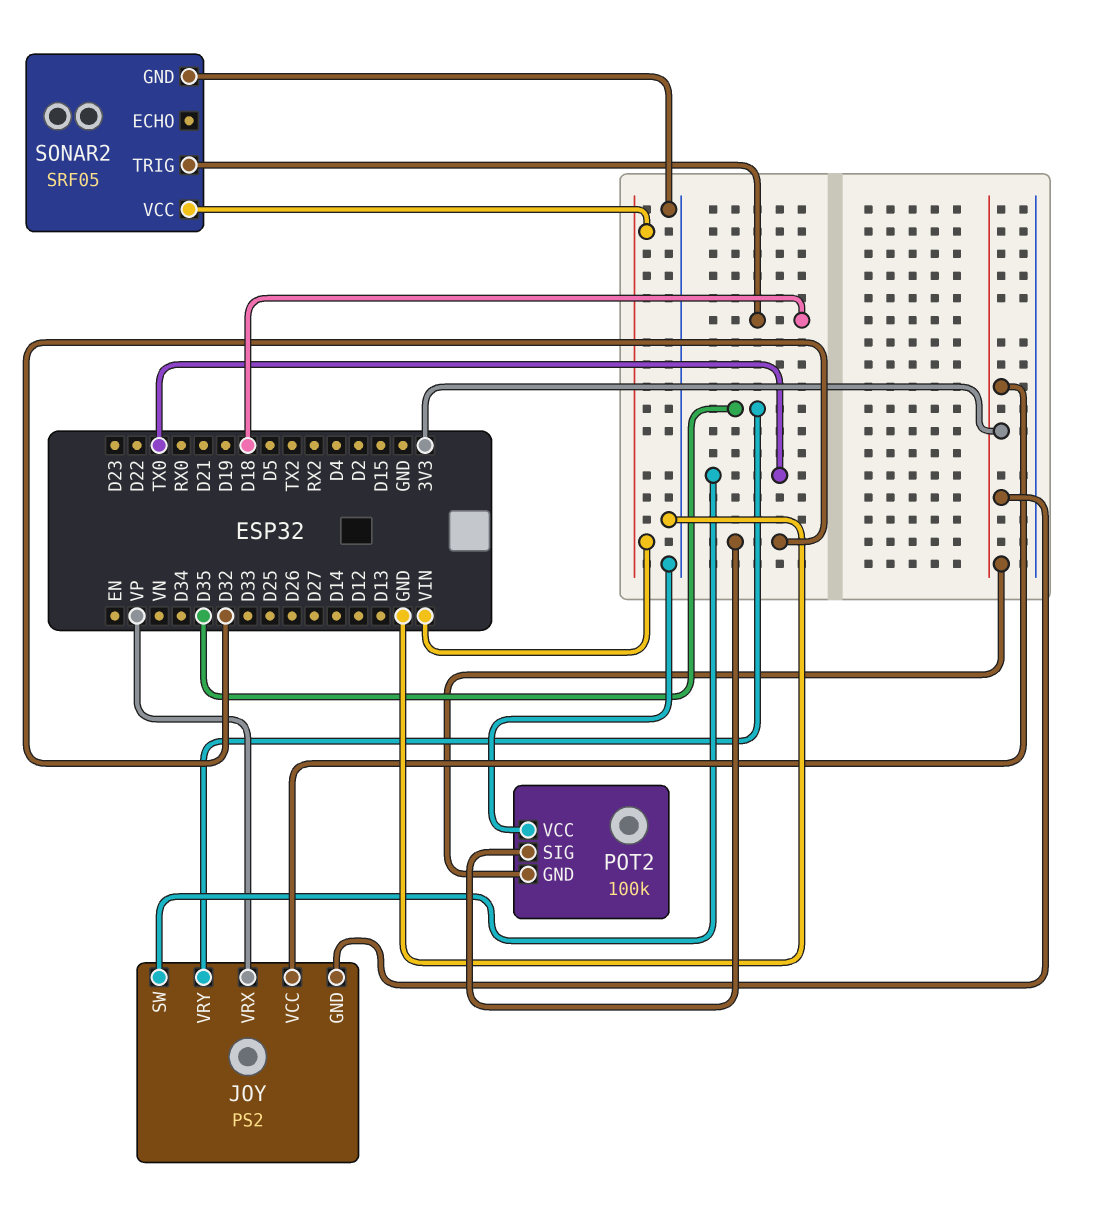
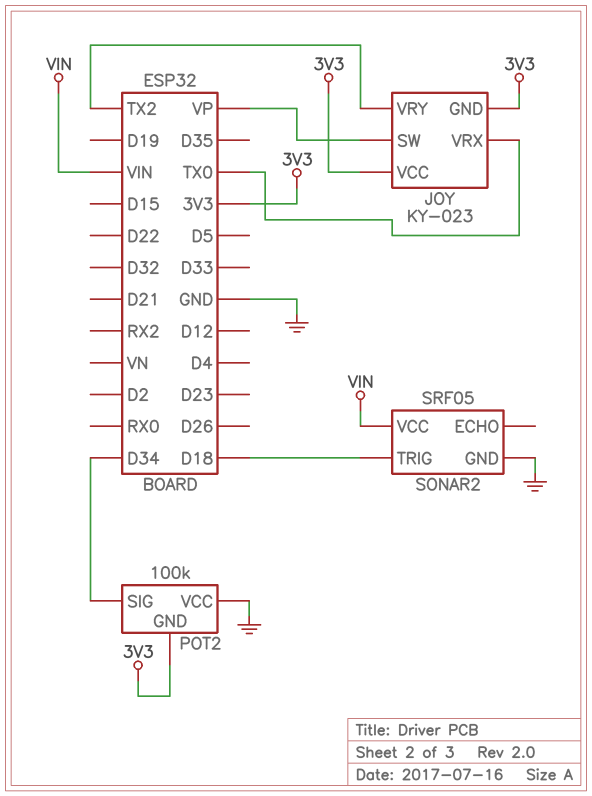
JOY: PS2 -> KY-023
JOY pin SW: TX0 -> VP
JOY pin VRX: VP -> TX0
JOY pin VRY: D35 -> TX2
POT2 pin SIG: D32 -> D34

